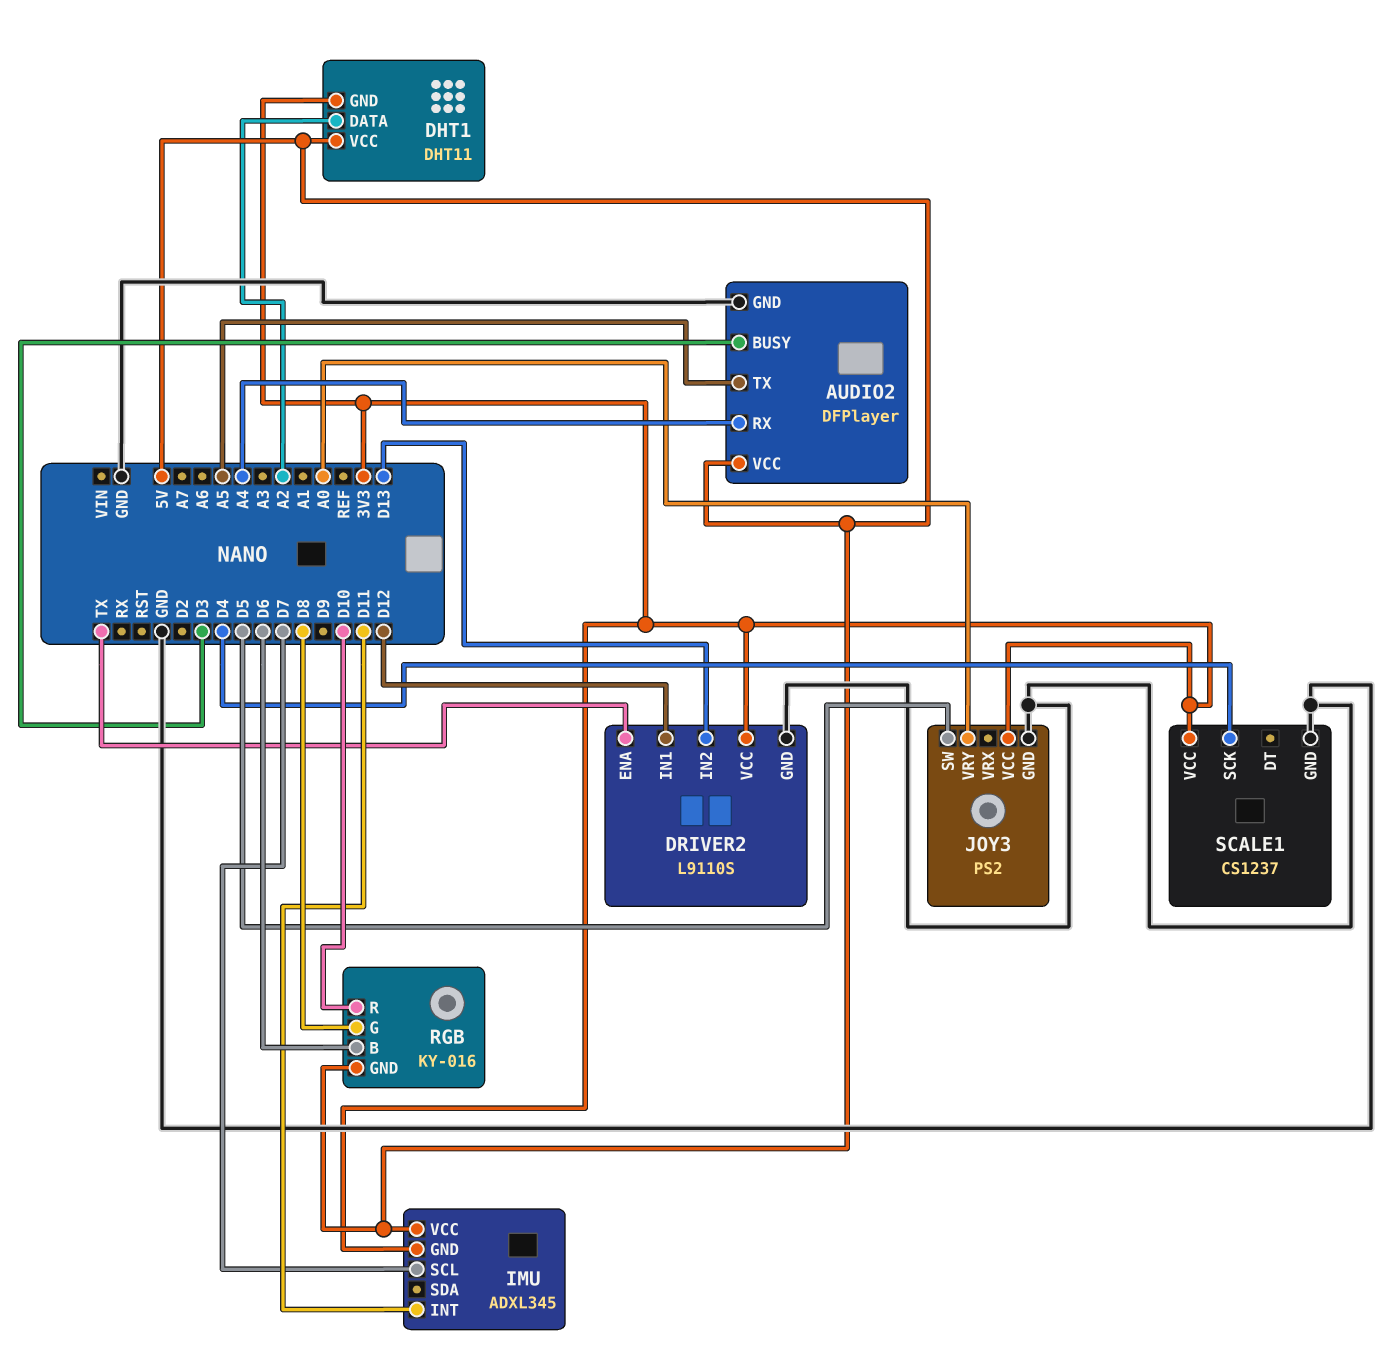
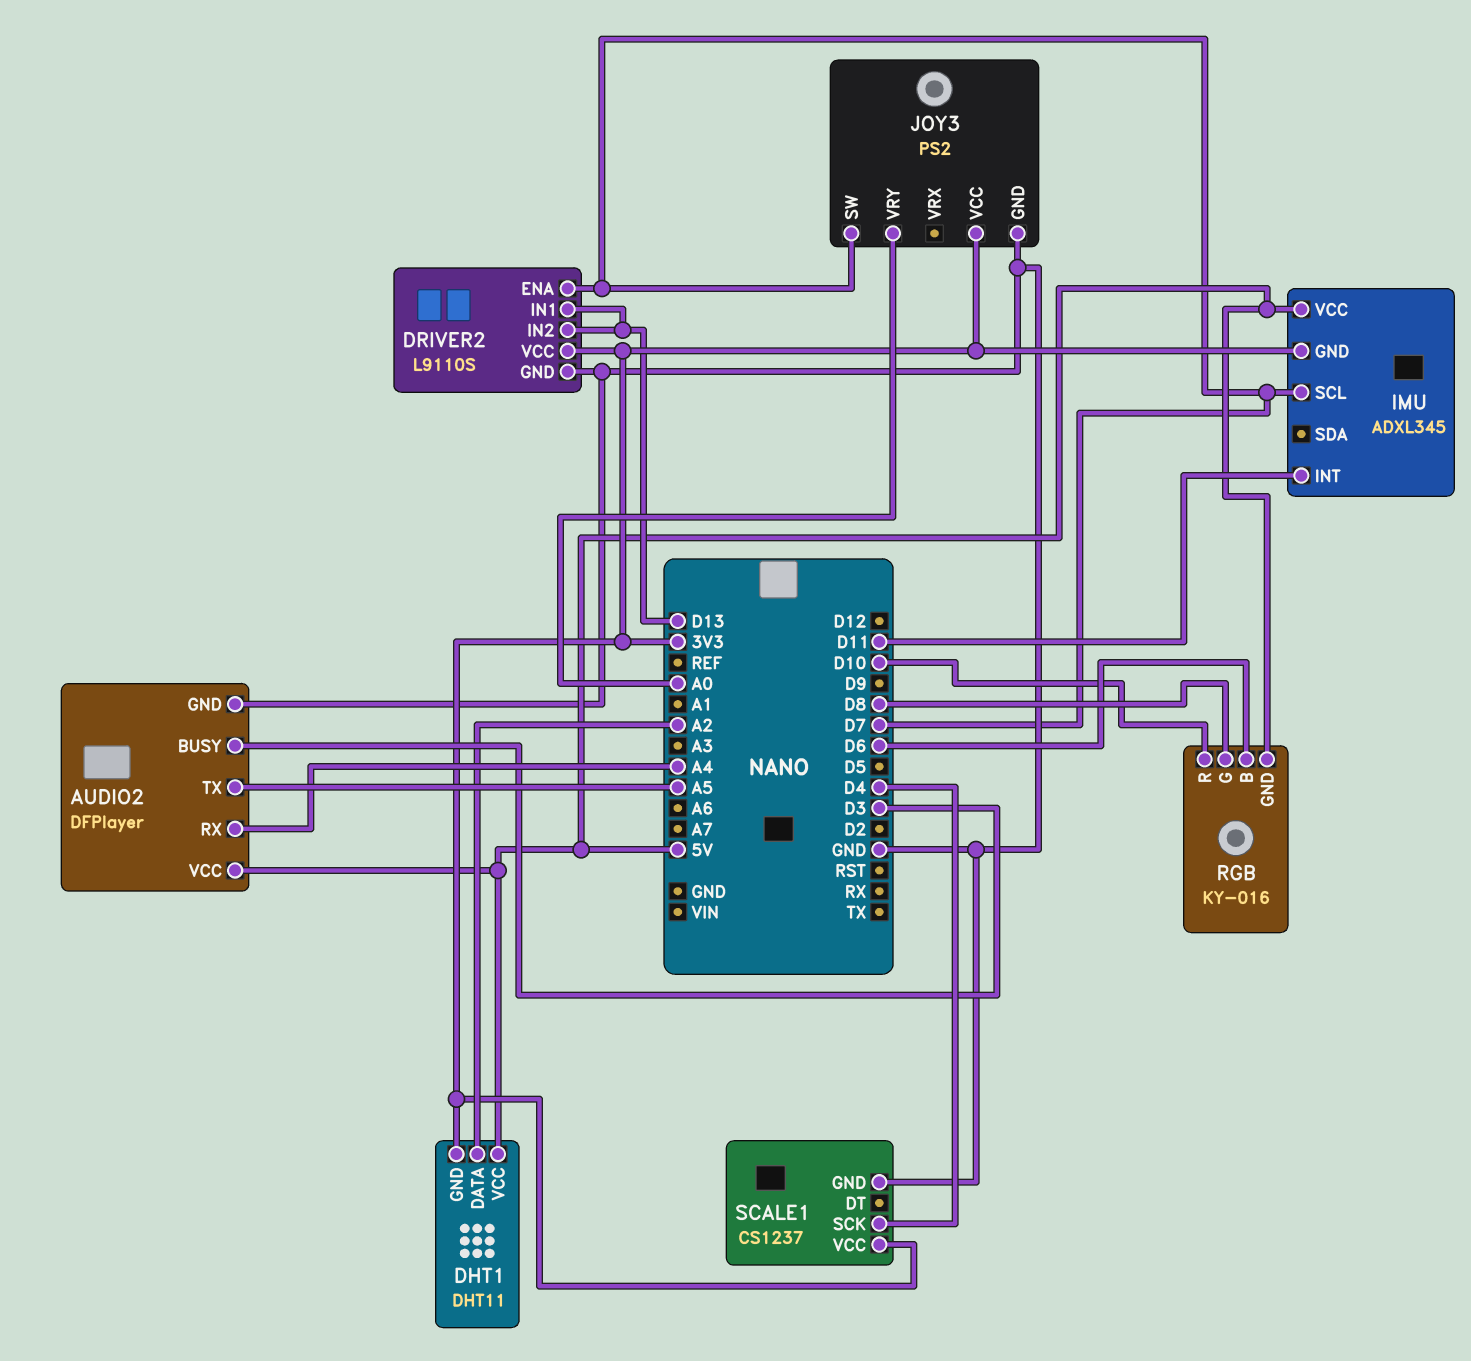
DRIVER2 pin ENA: TX -> D7
DRIVER2 pin IN1: D12 -> D13
JOY3 pin SW: D5 -> D7

